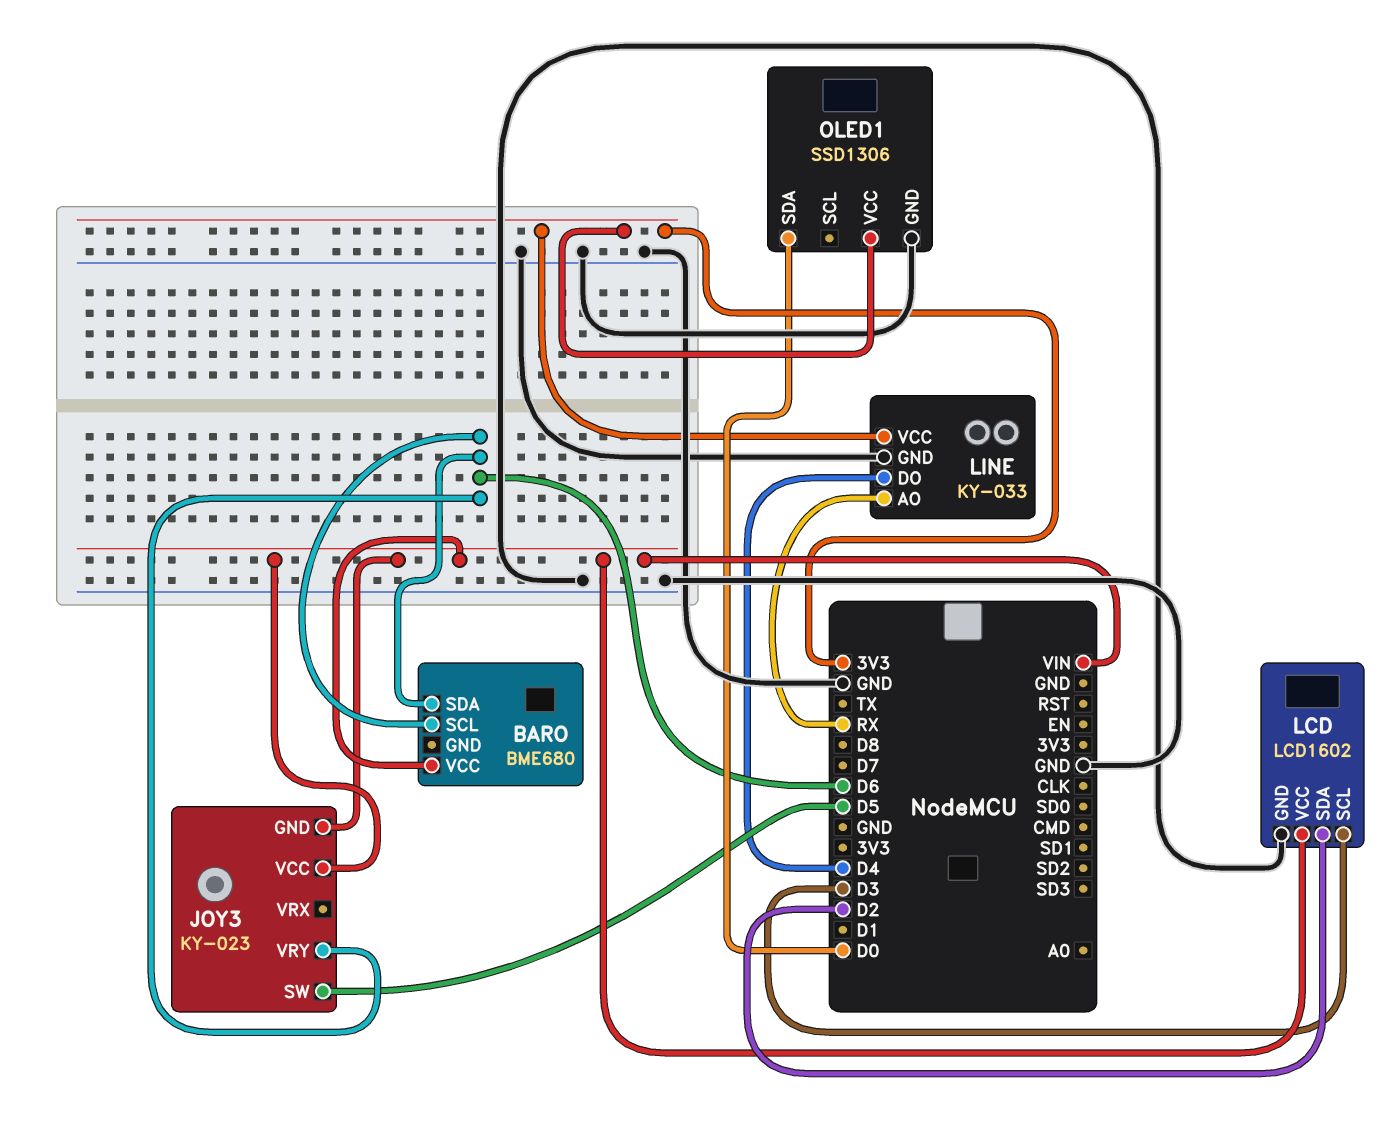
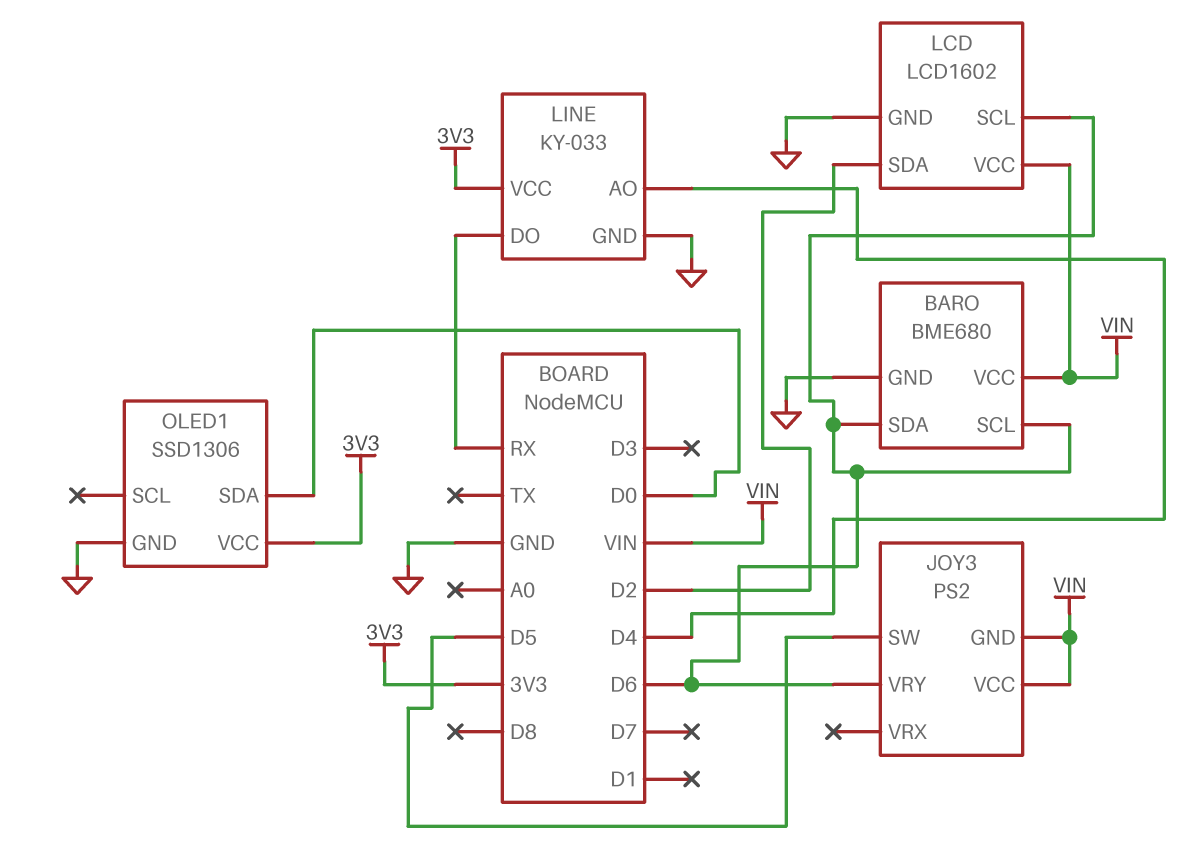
BARO pin GND: none -> GND
JOY3: KY-023 -> PS2
LCD pin SCL: D3 -> D6
LINE pin AO: RX -> D4
LINE pin DO: D4 -> RX

